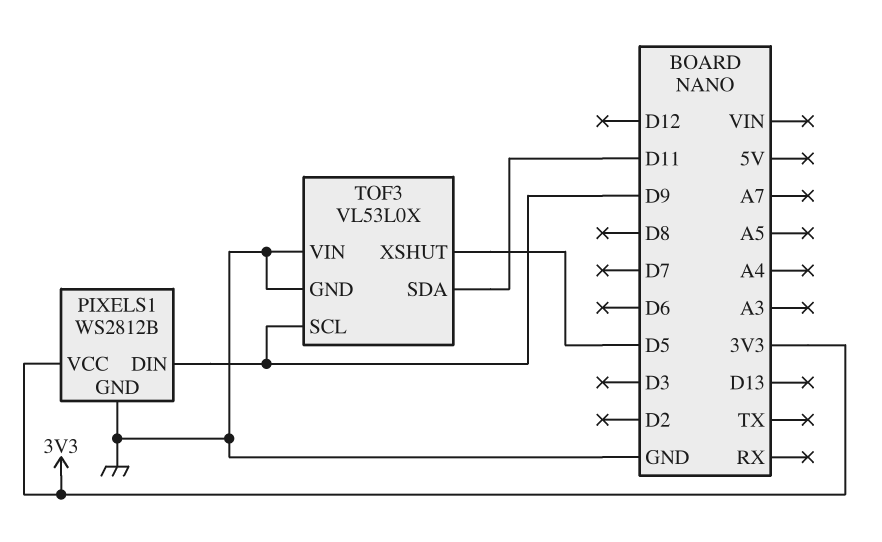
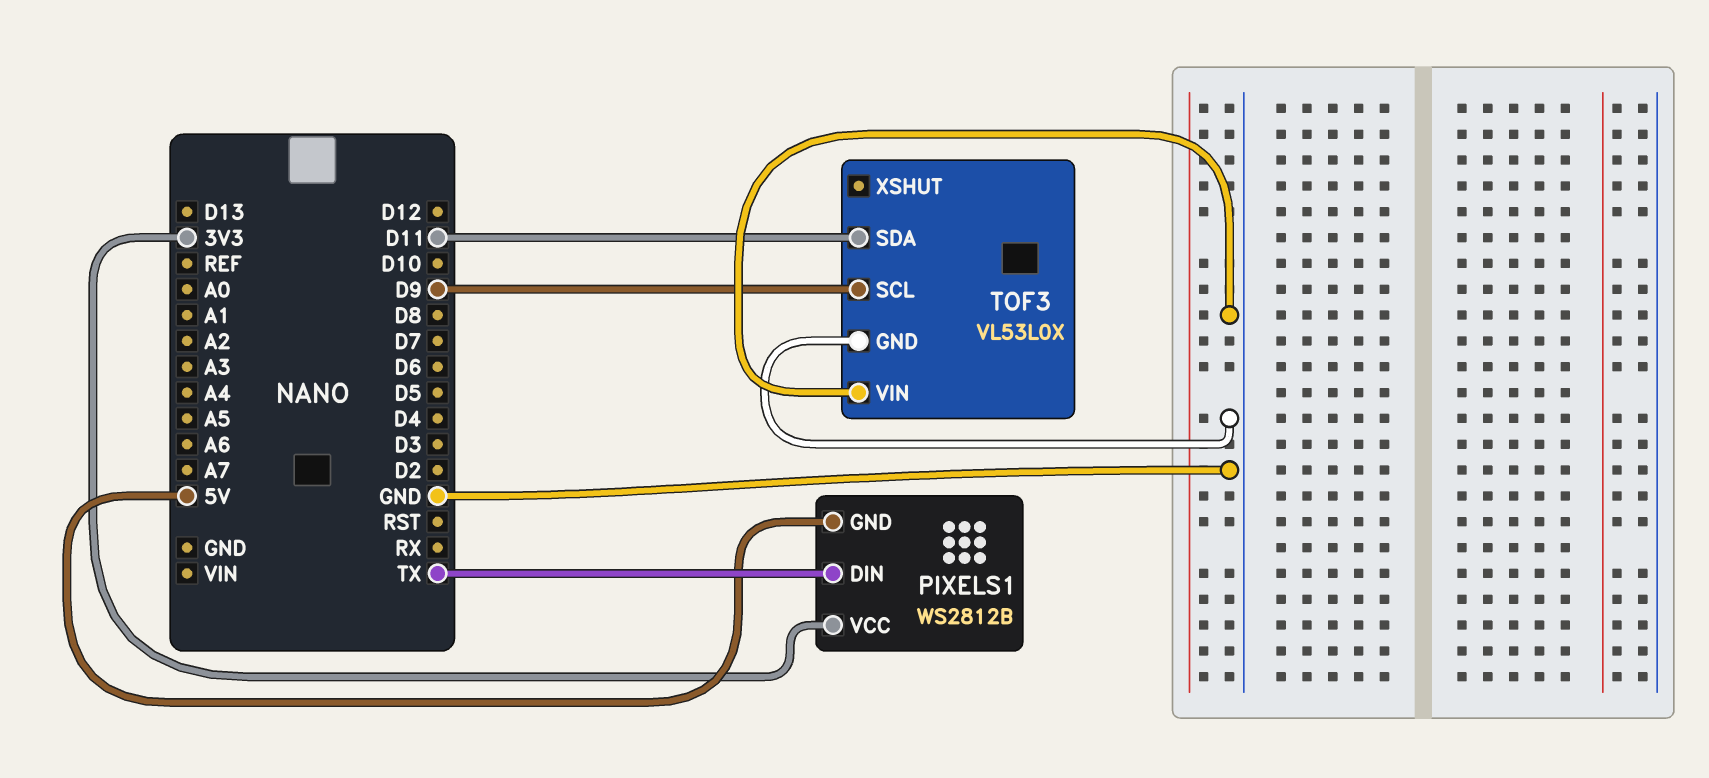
PIXELS1 pin DIN: D9 -> TX
PIXELS1 pin GND: GND -> 5V
TOF3 pin XSHUT: D5 -> none

